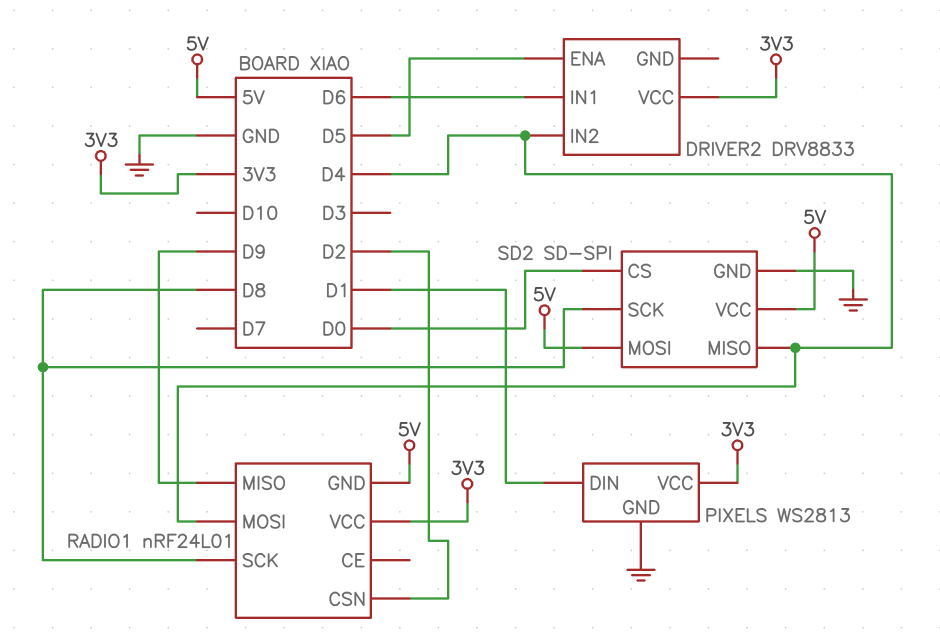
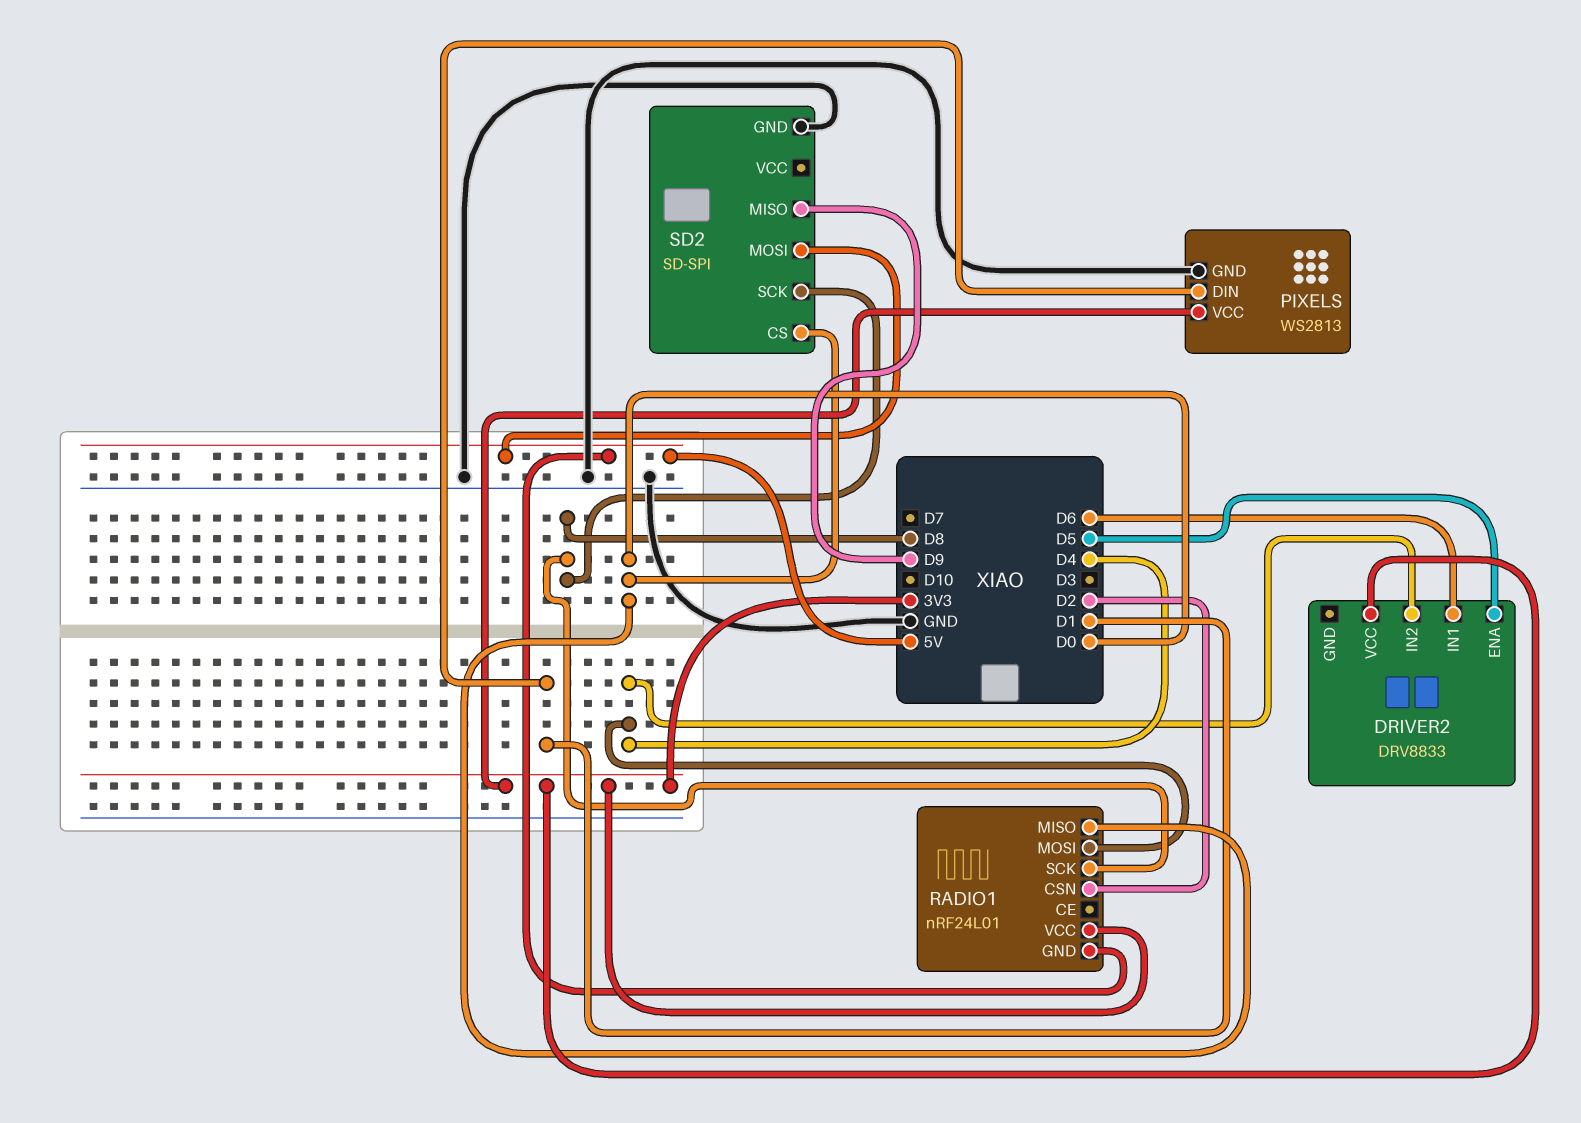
RADIO1 pin MISO: D9 -> D0
SD2 pin MISO: D4 -> D9
SD2 pin VCC: 5V -> none

